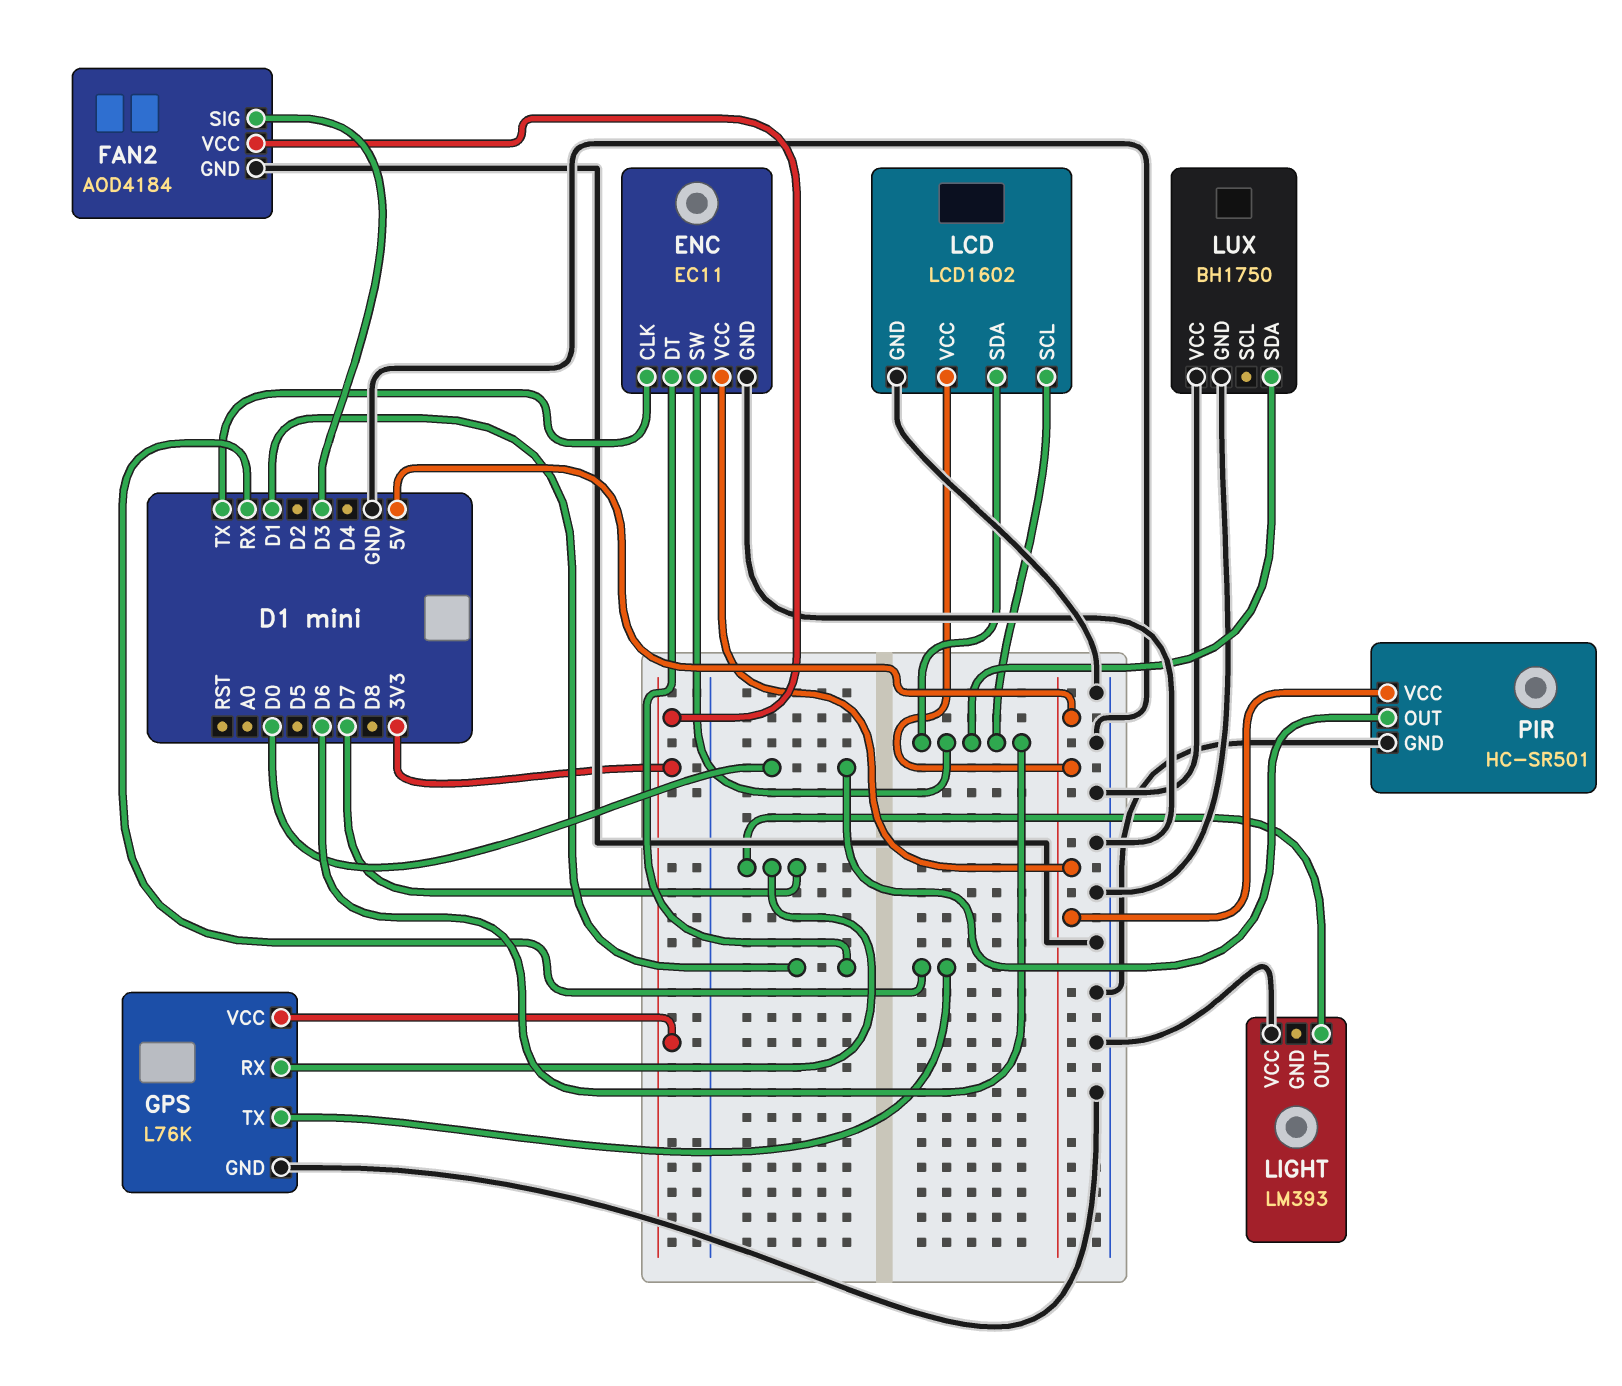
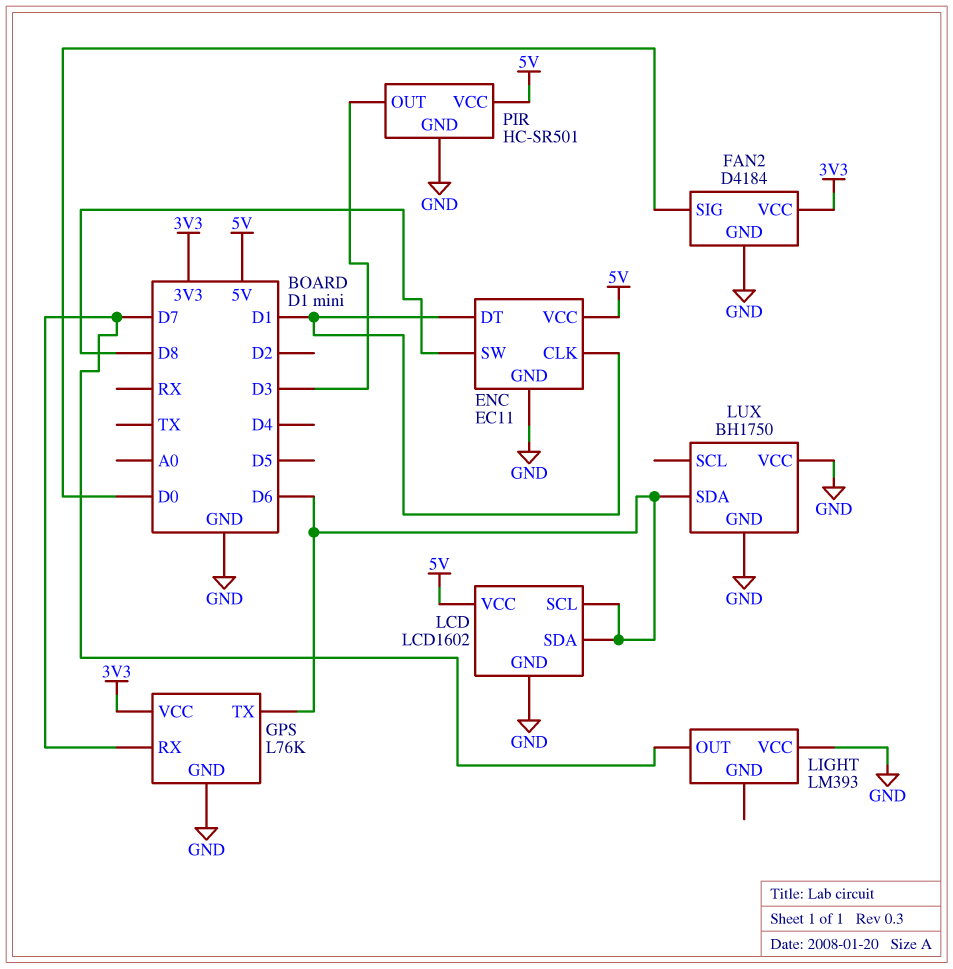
ENC pin CLK: TX -> D1
ENC pin SW: D6 -> D8
FAN2: AOD4184 -> D4184
FAN2 pin SIG: D3 -> D0
GPS pin TX: RX -> D6
PIR pin OUT: D0 -> D3

